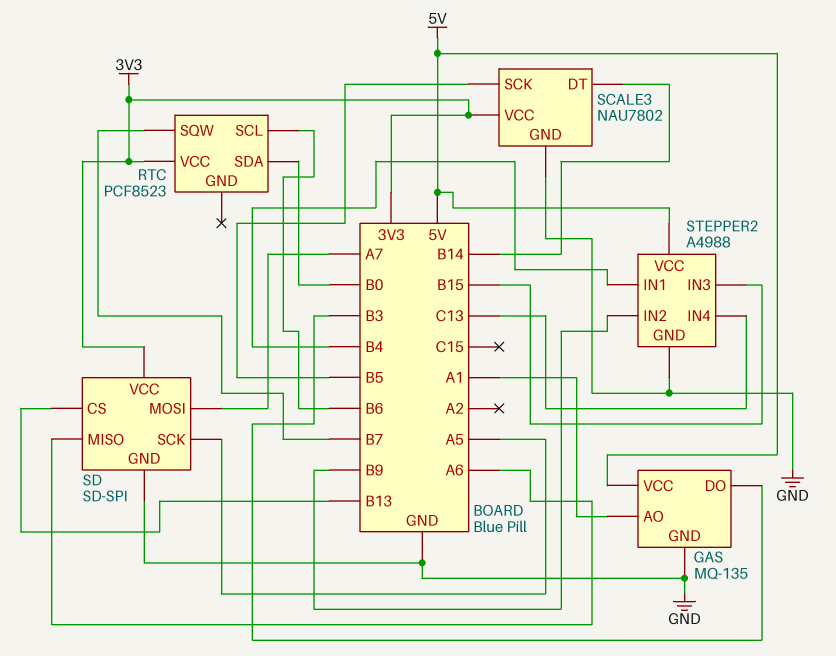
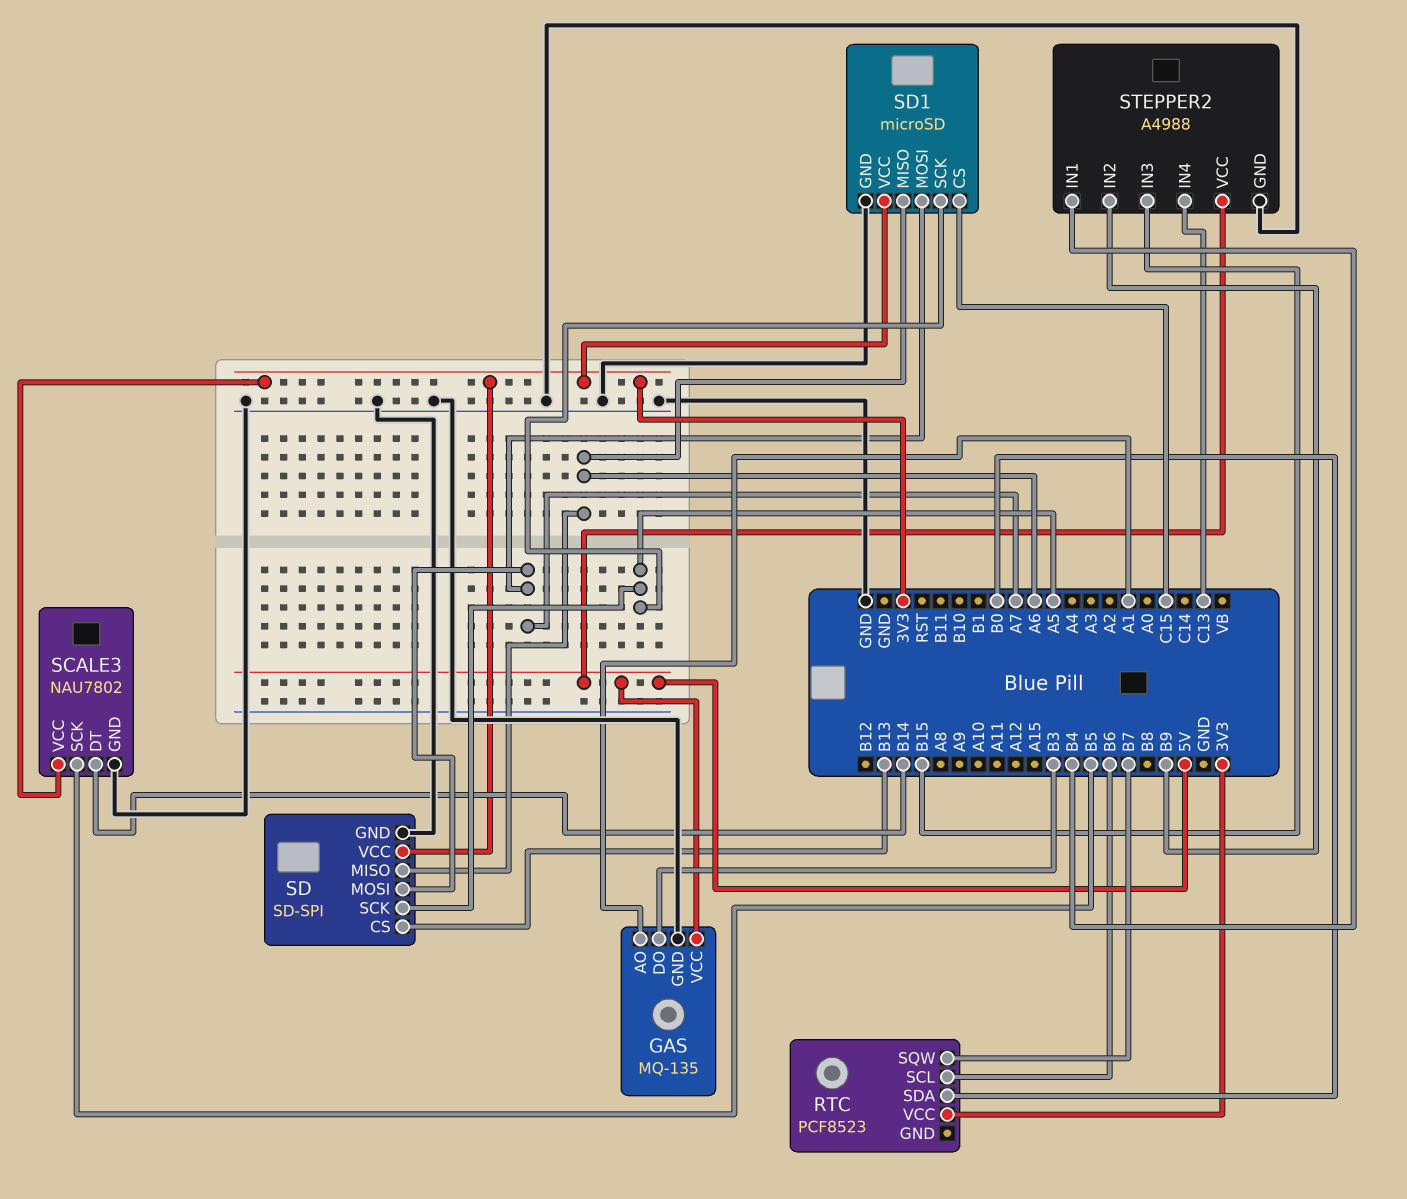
SD1: none -> microSD
SD1 pin CS: none -> C15
SD1 pin GND: none -> GND
SD1 pin MISO: none -> A6
SD1 pin MOSI: none -> A7
SD1 pin SCK: none -> A5
SD1 pin VCC: none -> 3V3

